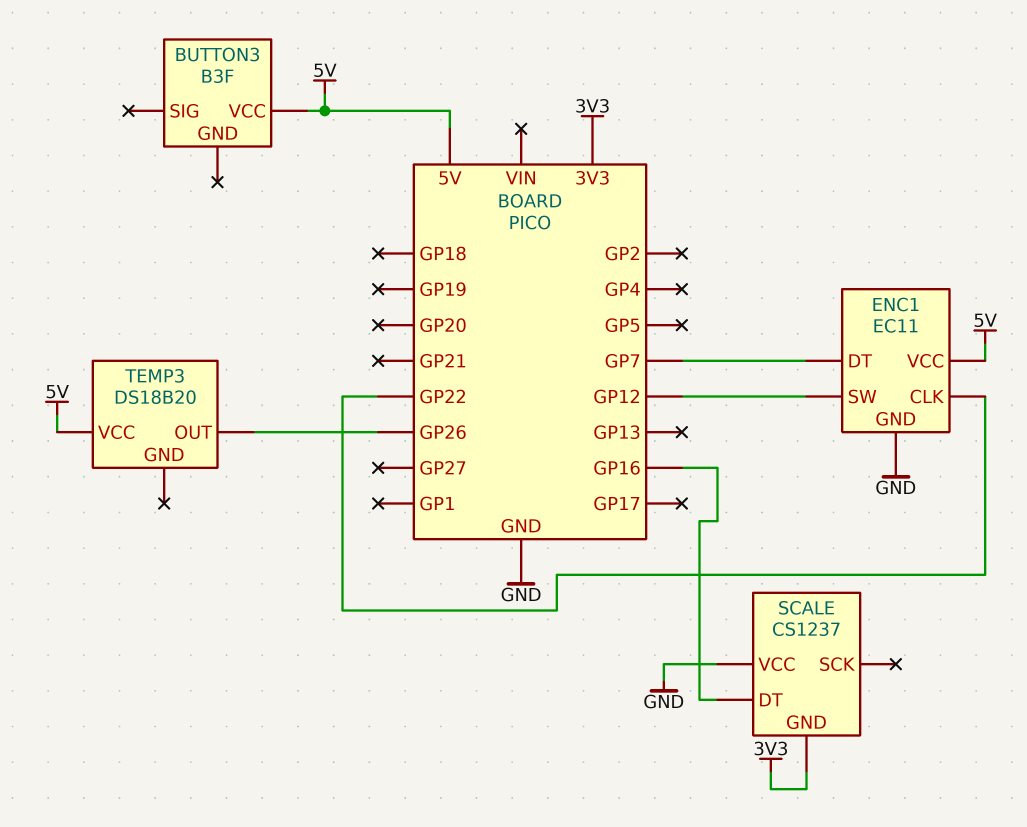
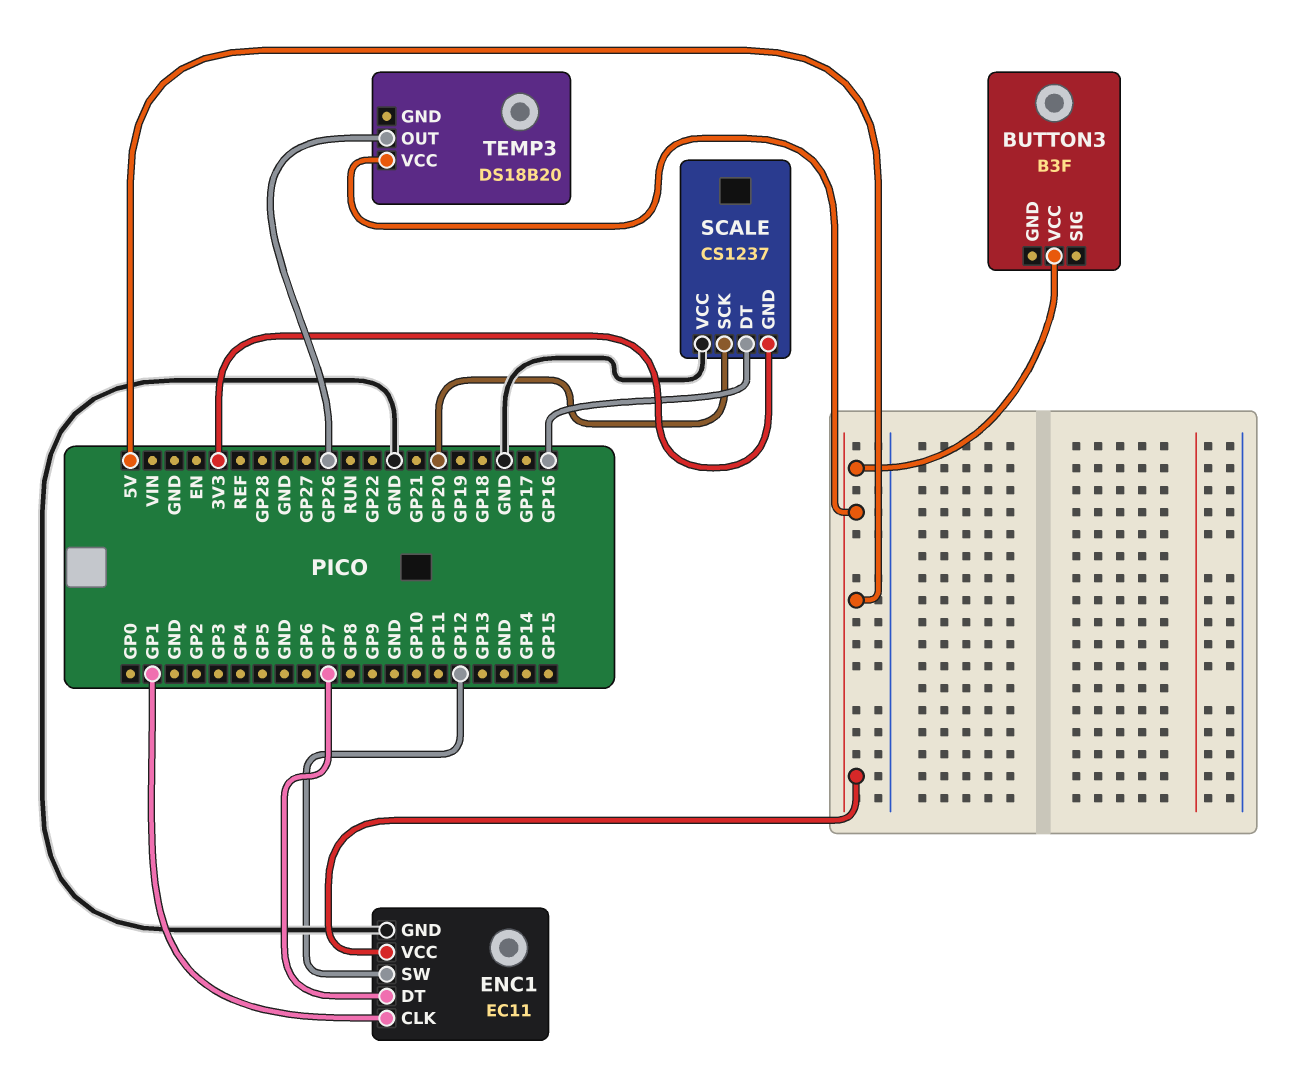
ENC1 pin CLK: GP22 -> GP1
SCALE pin SCK: none -> GP20

